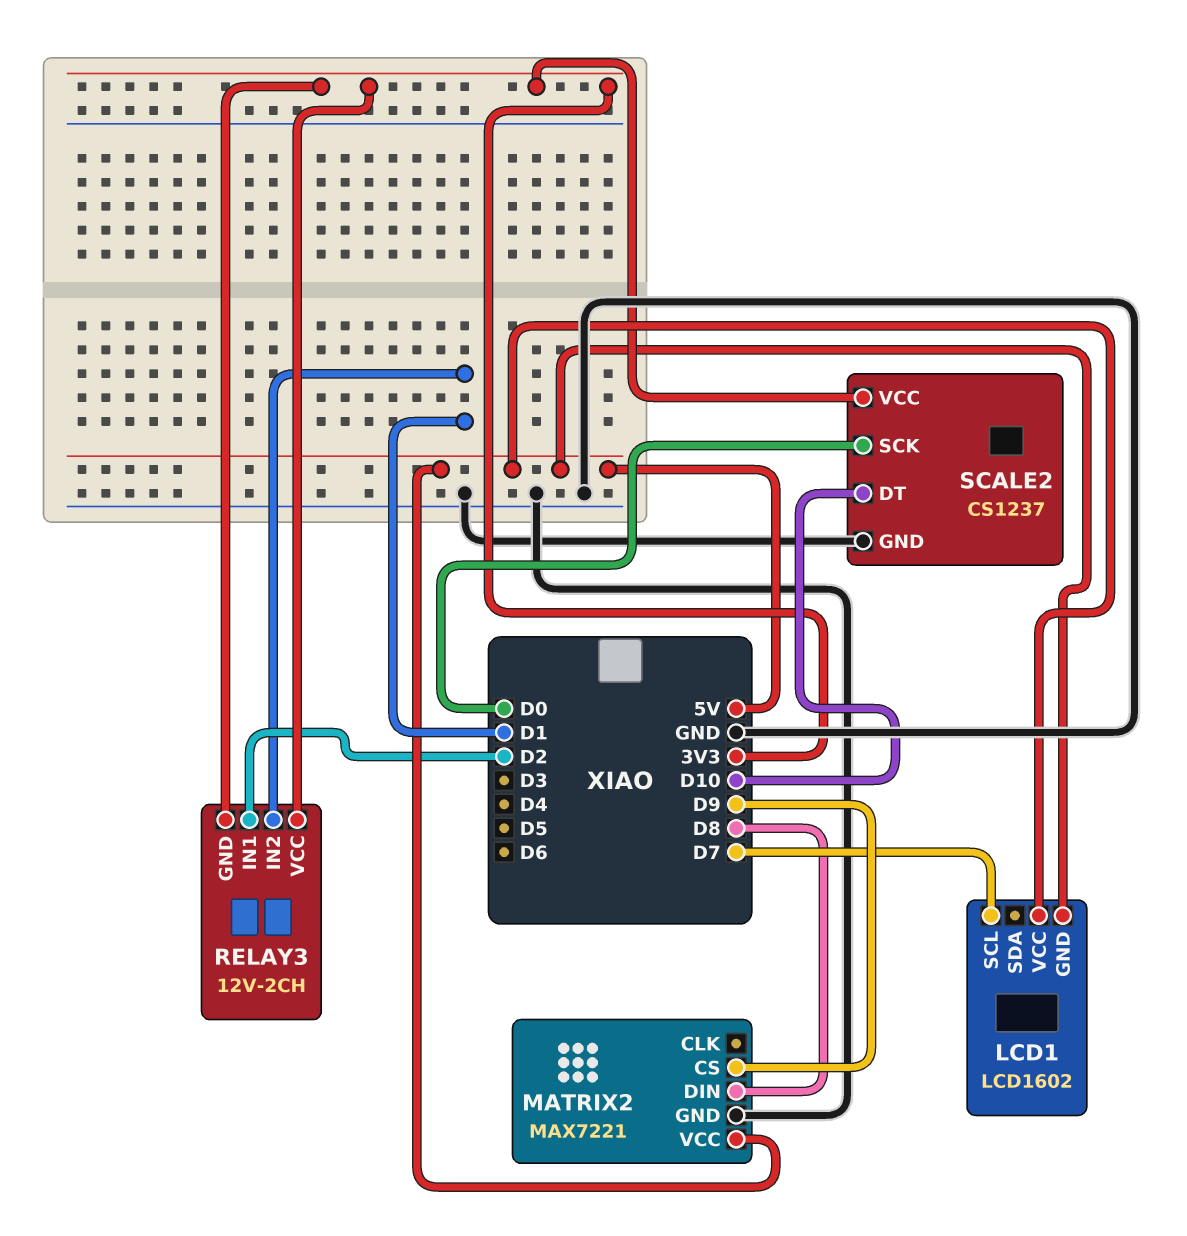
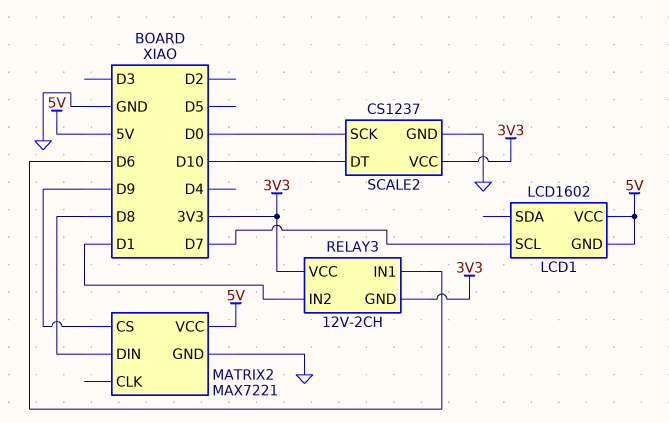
RELAY3 pin IN1: D2 -> D6

